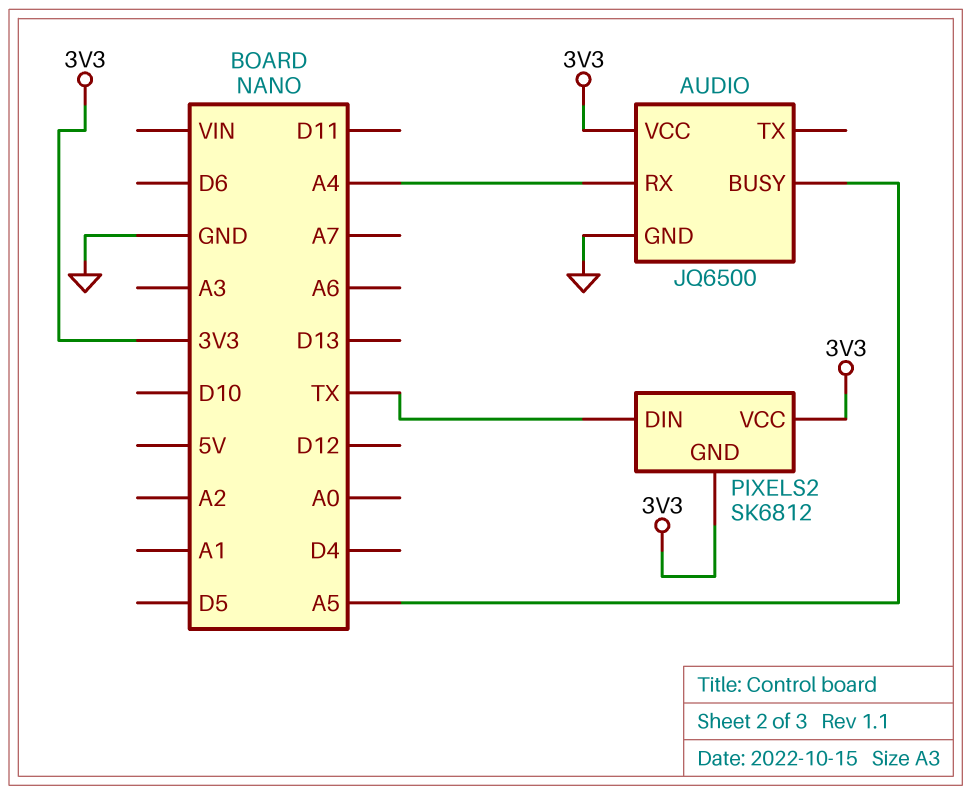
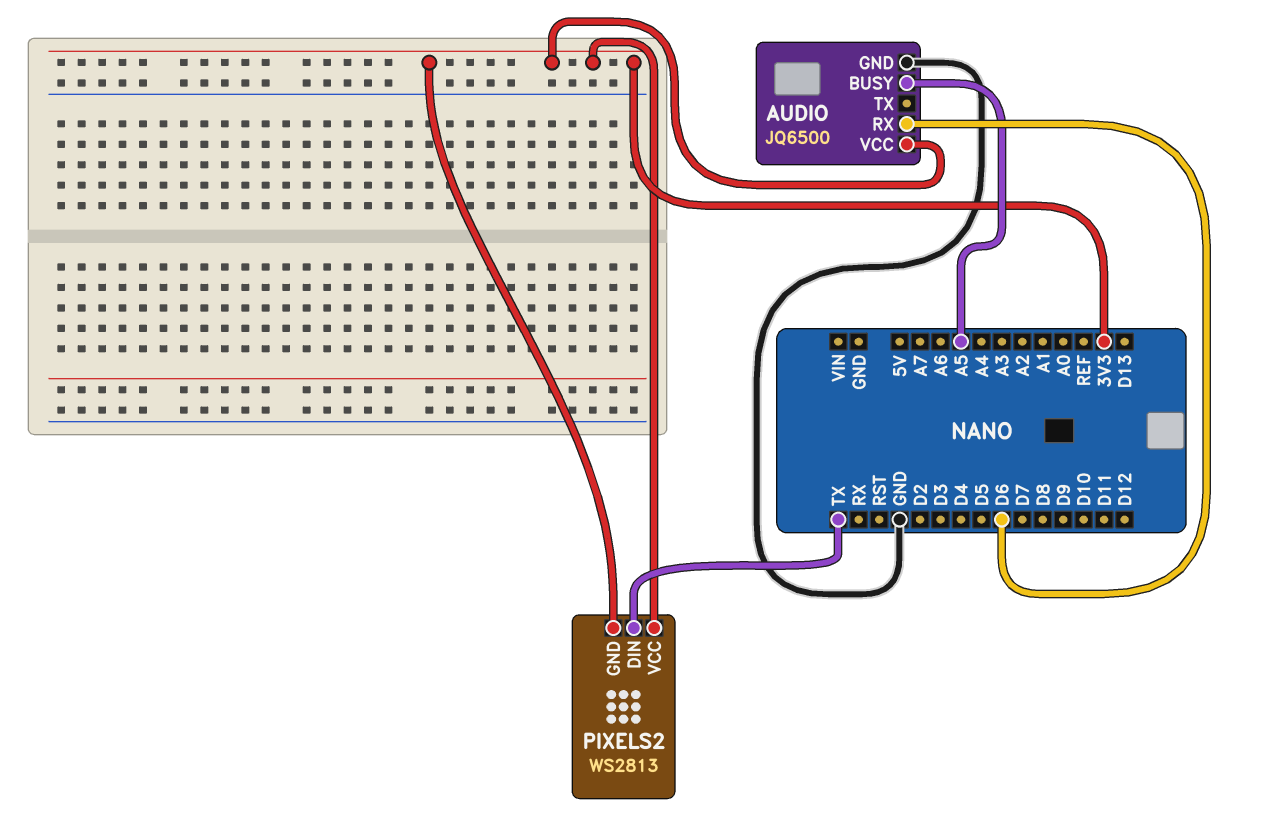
AUDIO pin RX: A4 -> D6
PIXELS2: SK6812 -> WS2813

